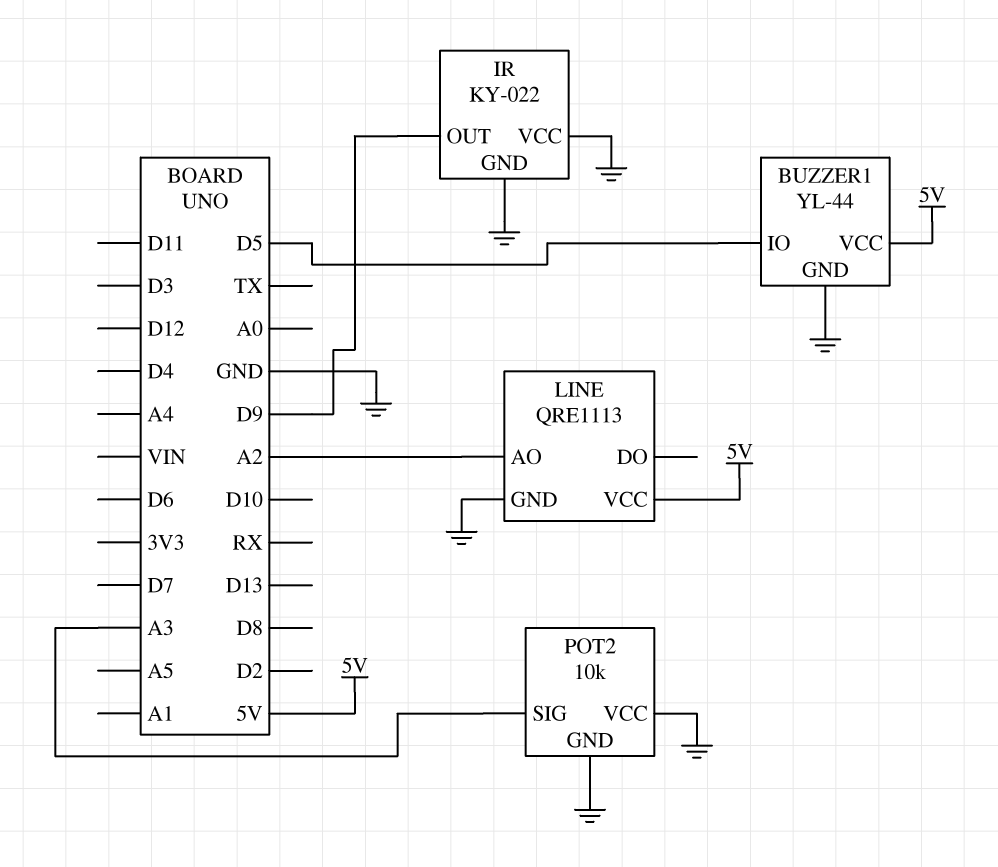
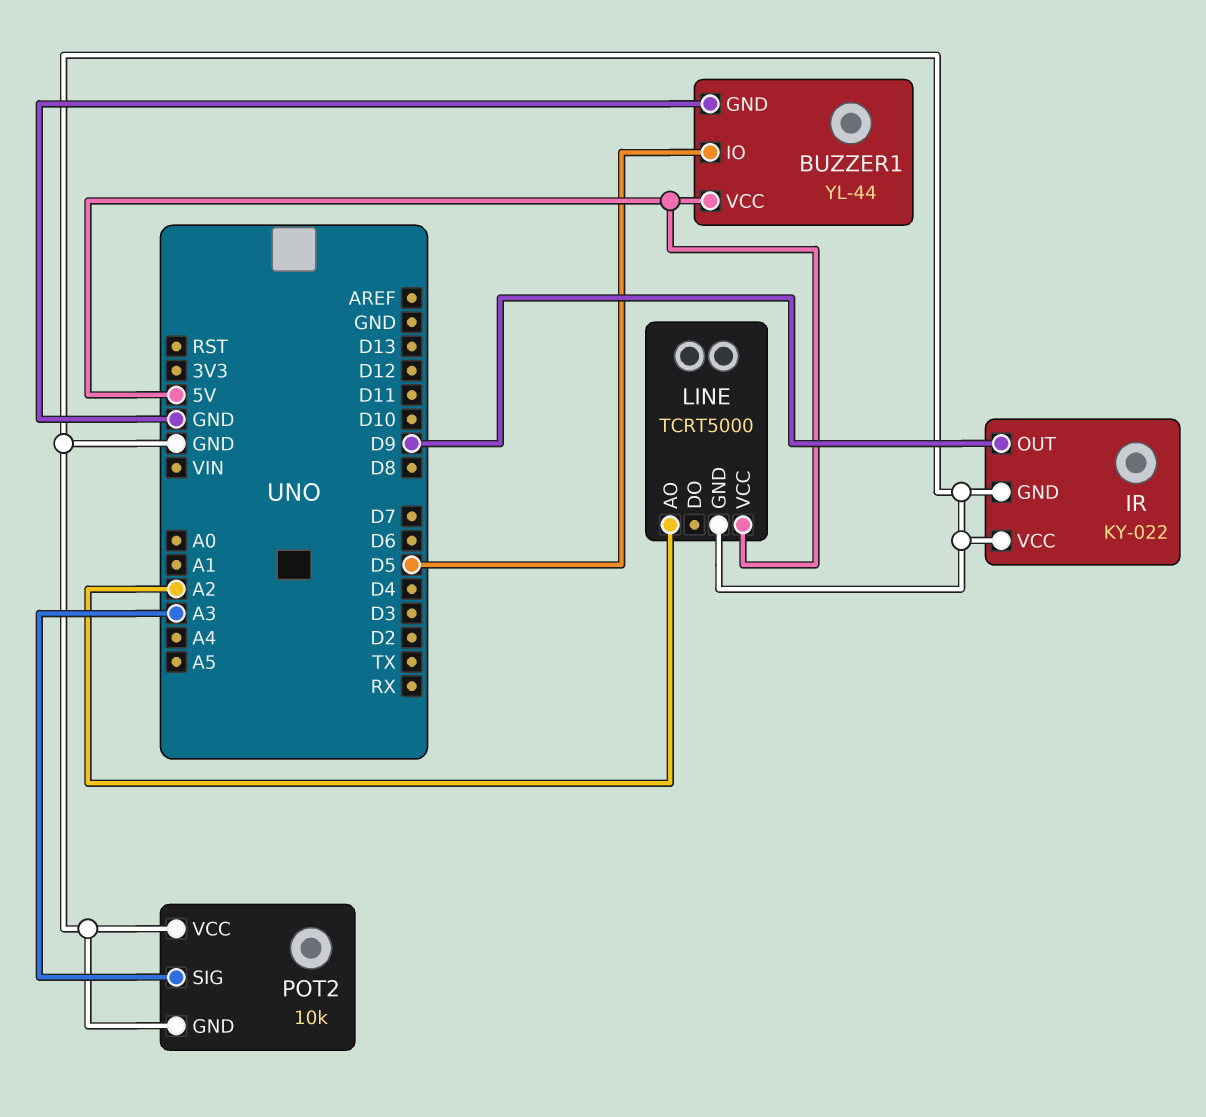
LINE: QRE1113 -> TCRT5000

